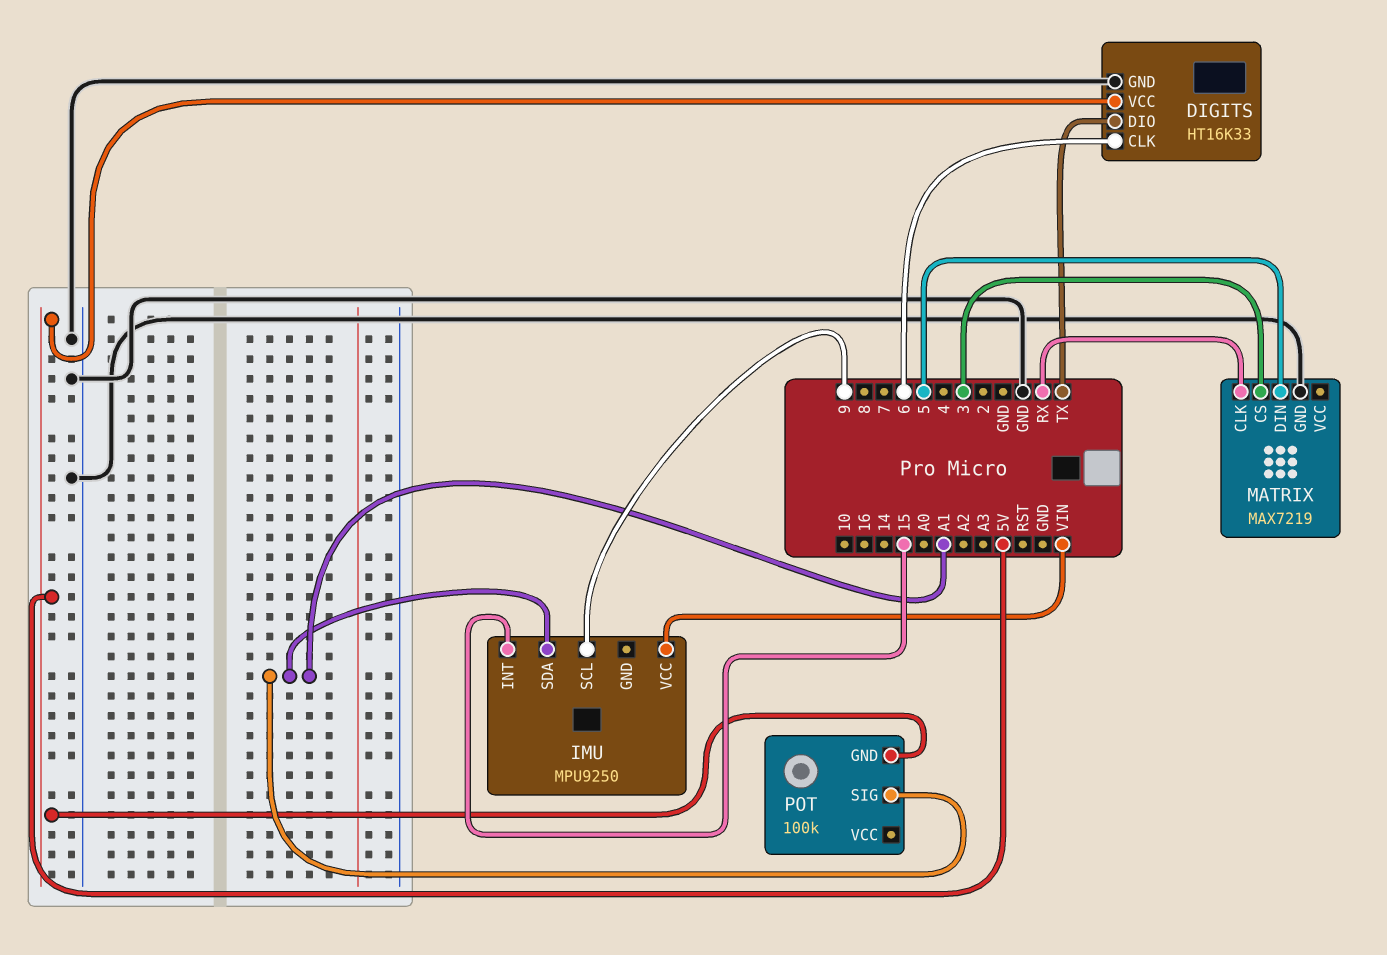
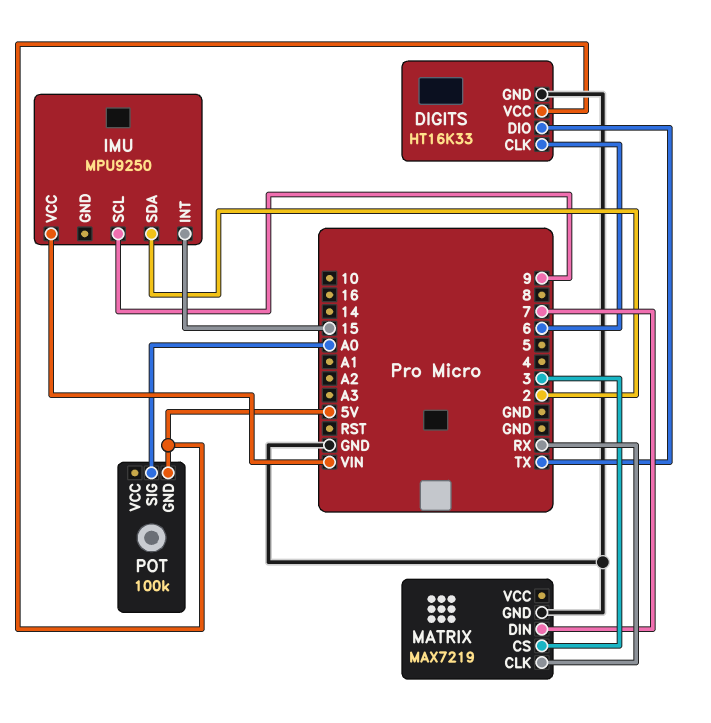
IMU pin SDA: A1 -> 2
MATRIX pin DIN: 5 -> 7
POT pin SIG: A1 -> A0

